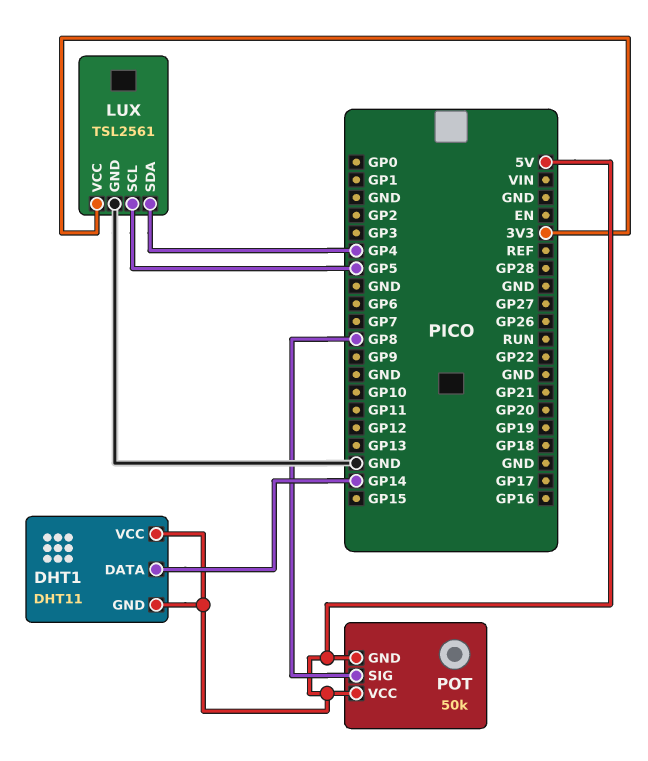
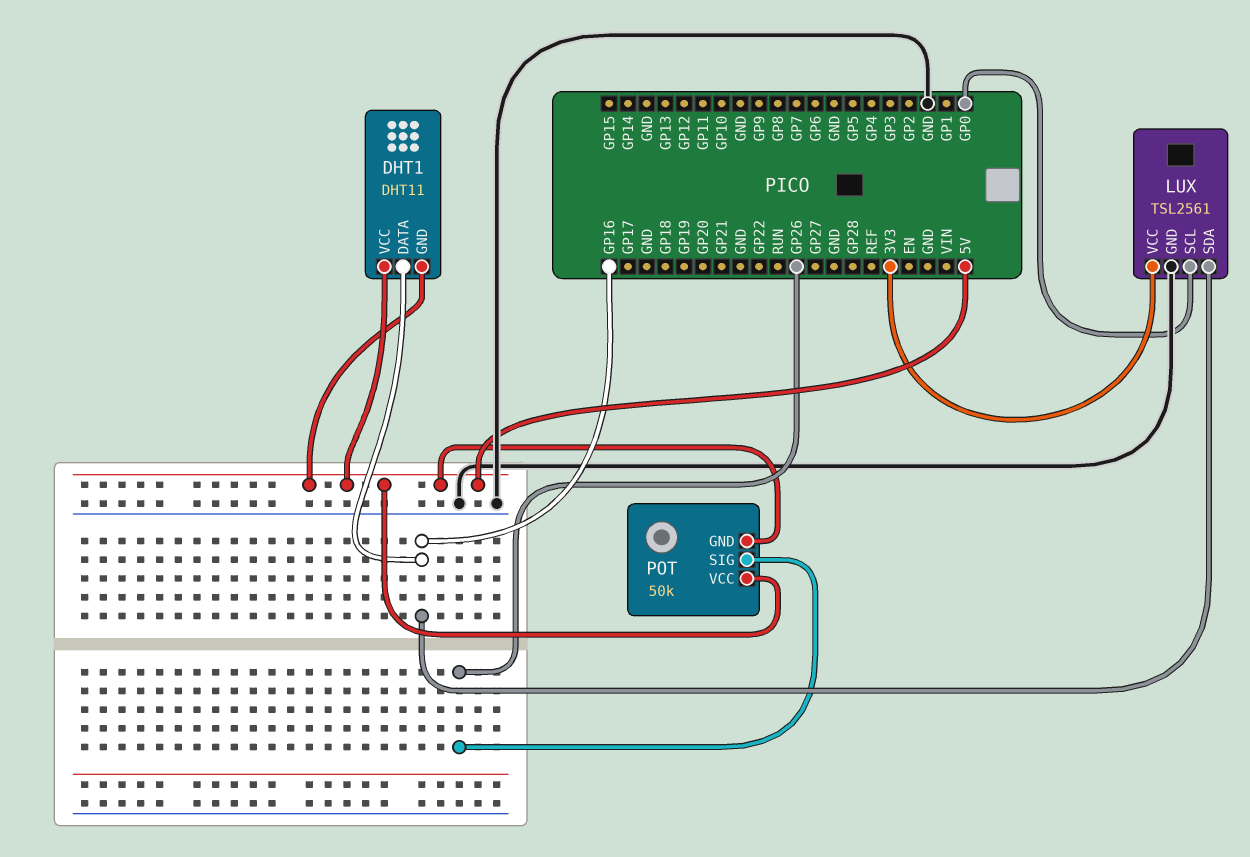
DHT1 pin DATA: GP14 -> GP16
LUX pin SCL: GP5 -> GP0
LUX pin SDA: GP4 -> GP16
POT pin SIG: GP8 -> GP26

